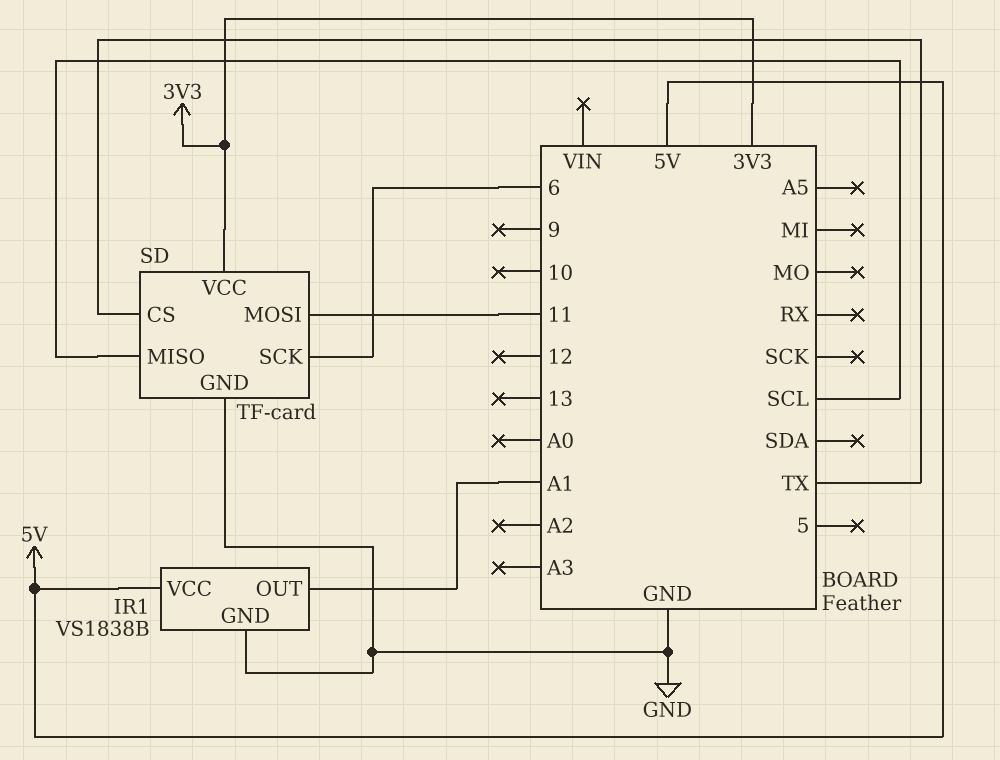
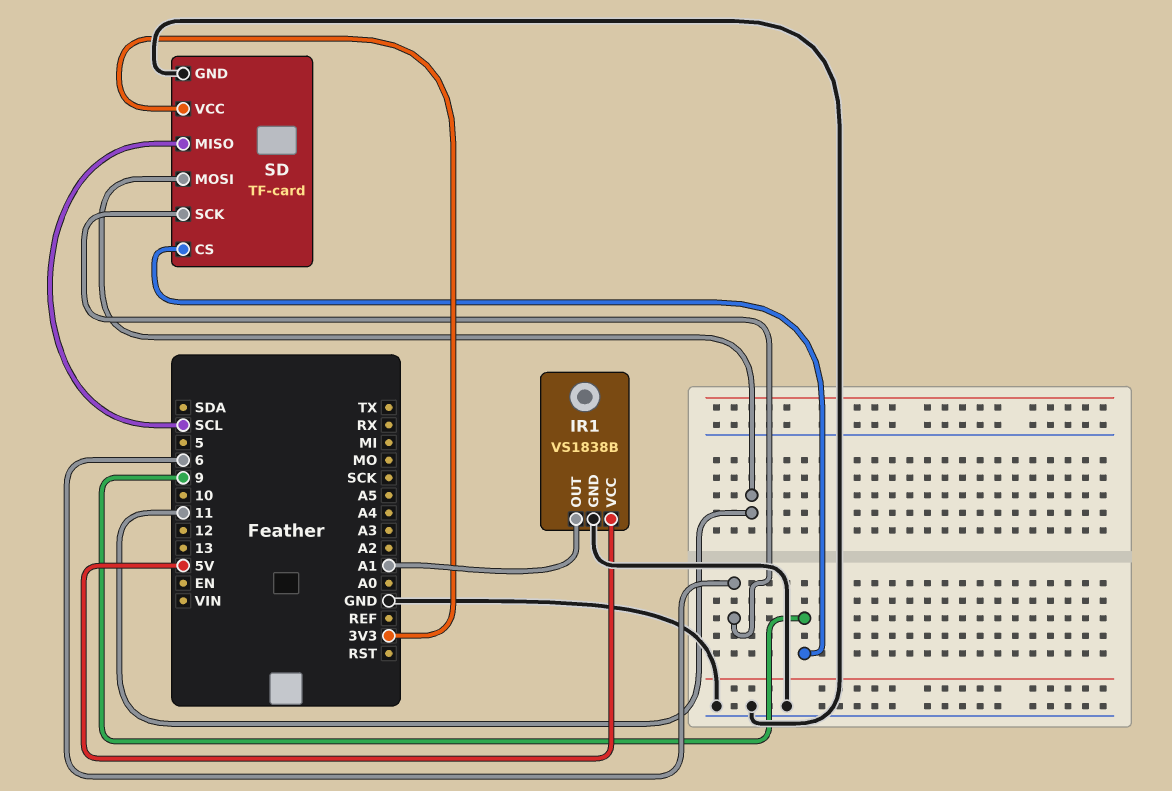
SD pin CS: TX -> 9

